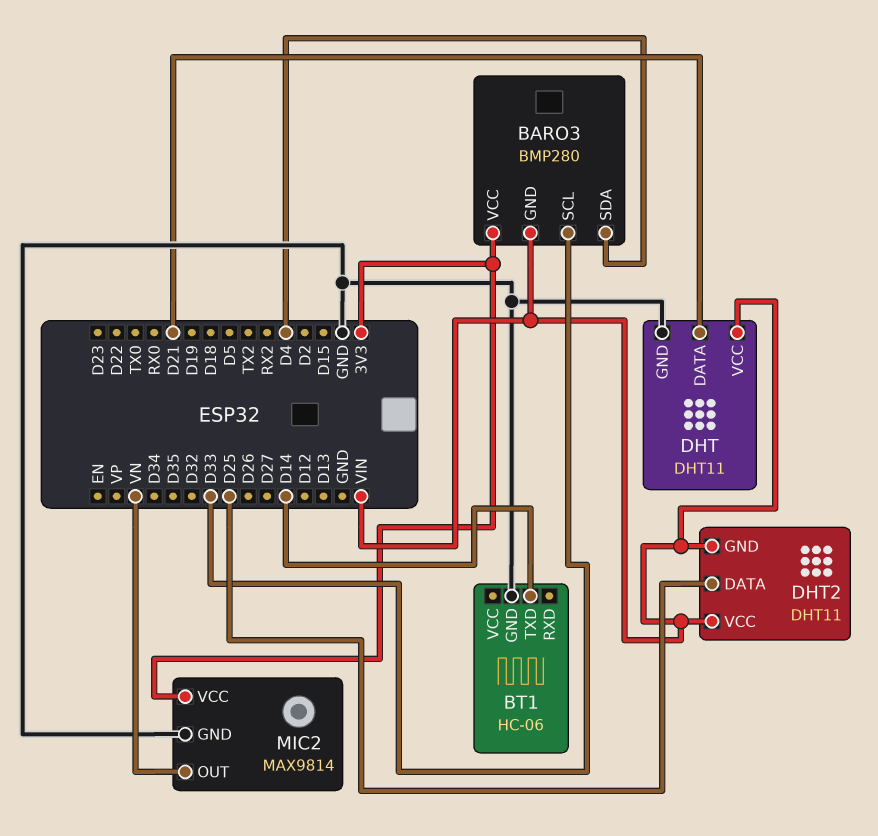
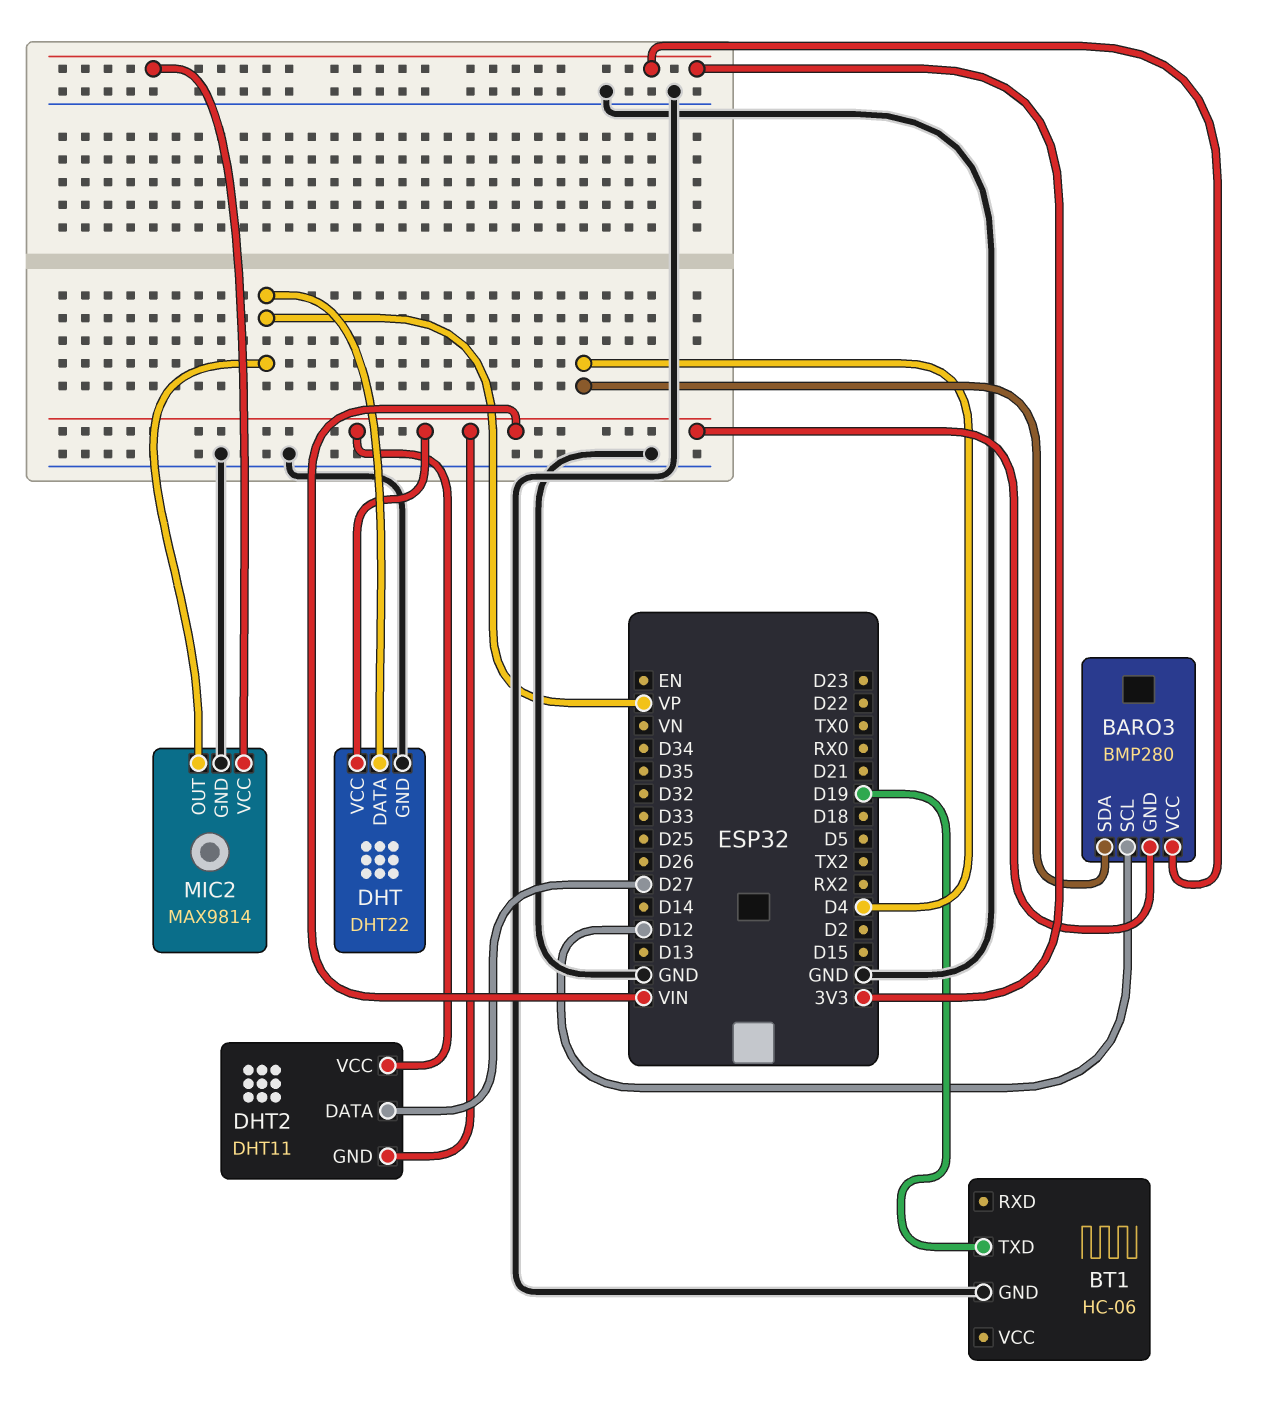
BARO3 pin SCL: D33 -> D12
BT1 pin TXD: D14 -> D19
DHT: DHT11 -> DHT22
DHT pin DATA: D21 -> VP
DHT2 pin DATA: D25 -> D27
MIC2 pin OUT: VN -> VP

